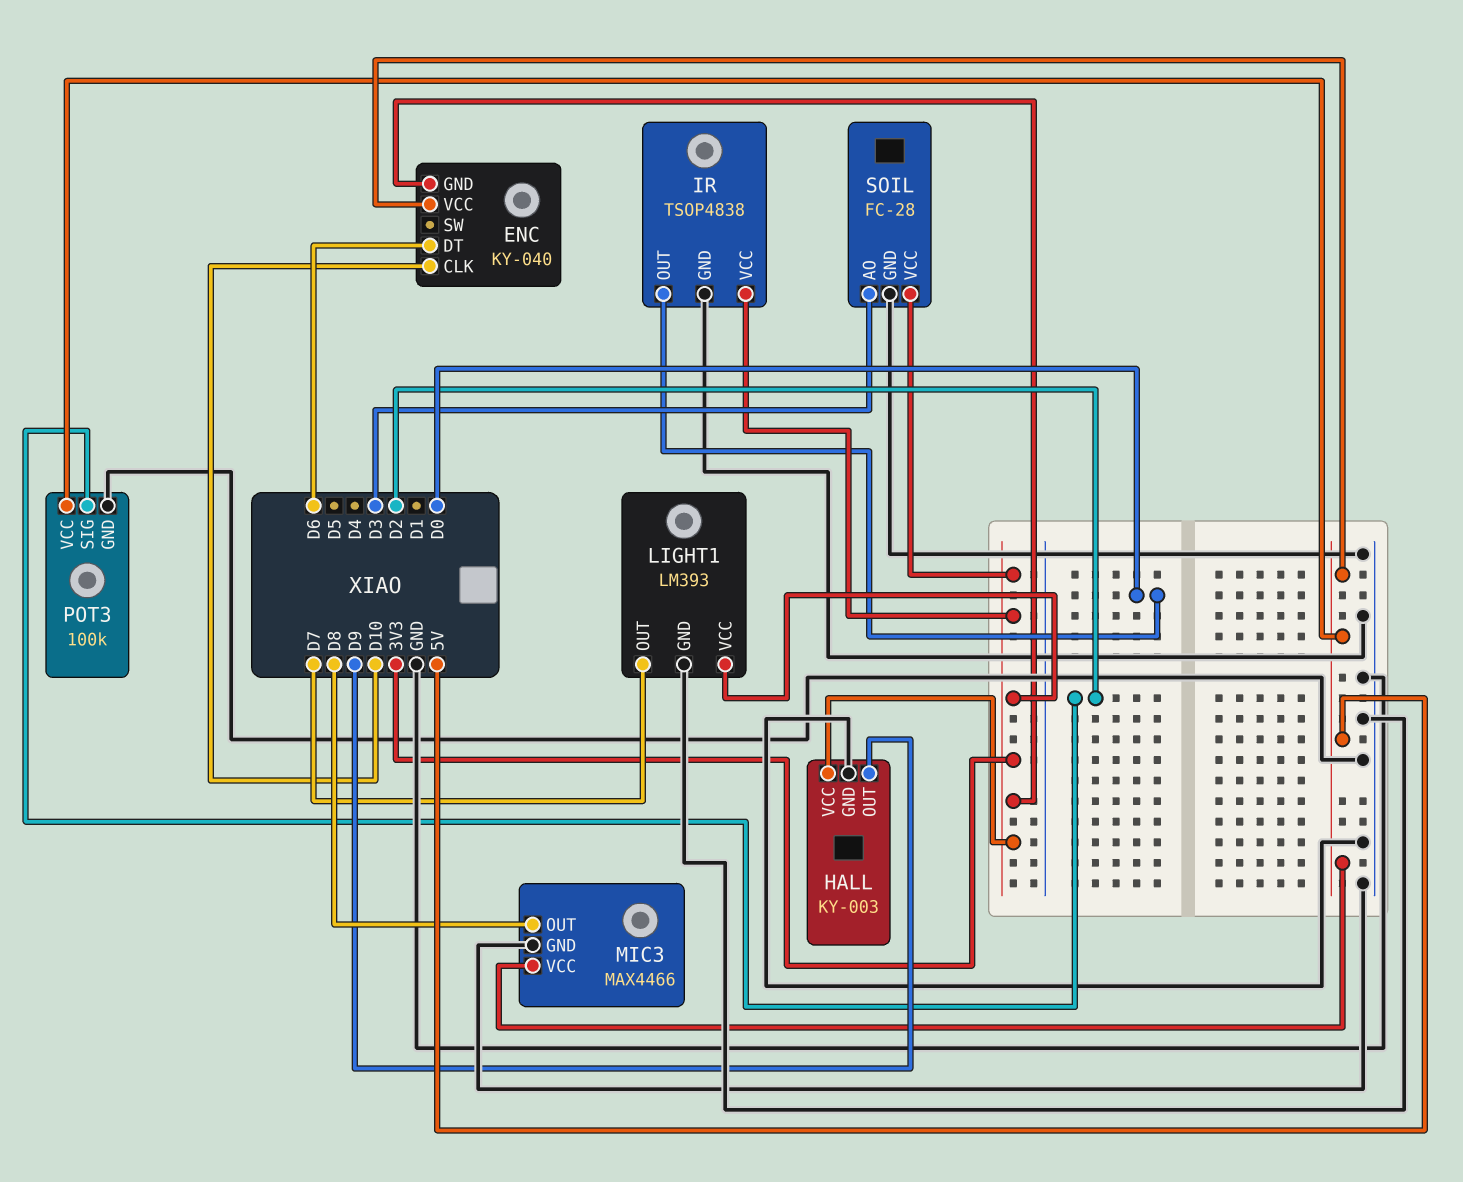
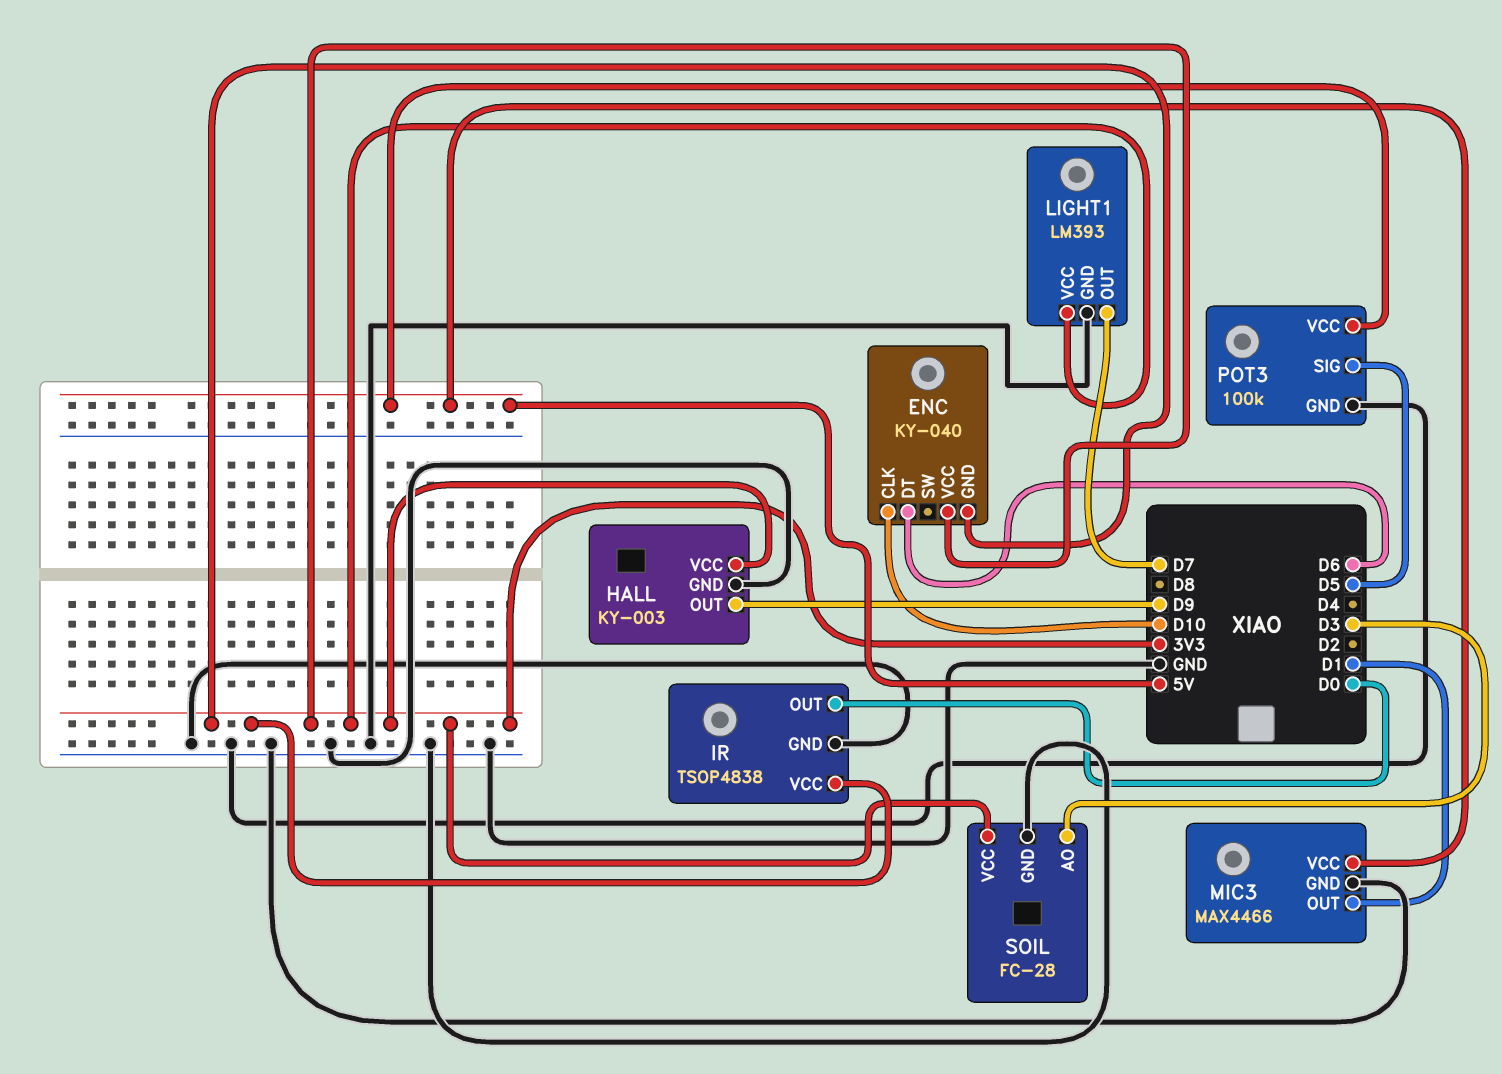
ENC pin VCC: 5V -> 3V3
MIC3 pin OUT: D8 -> D1
POT3 pin SIG: D2 -> D5

